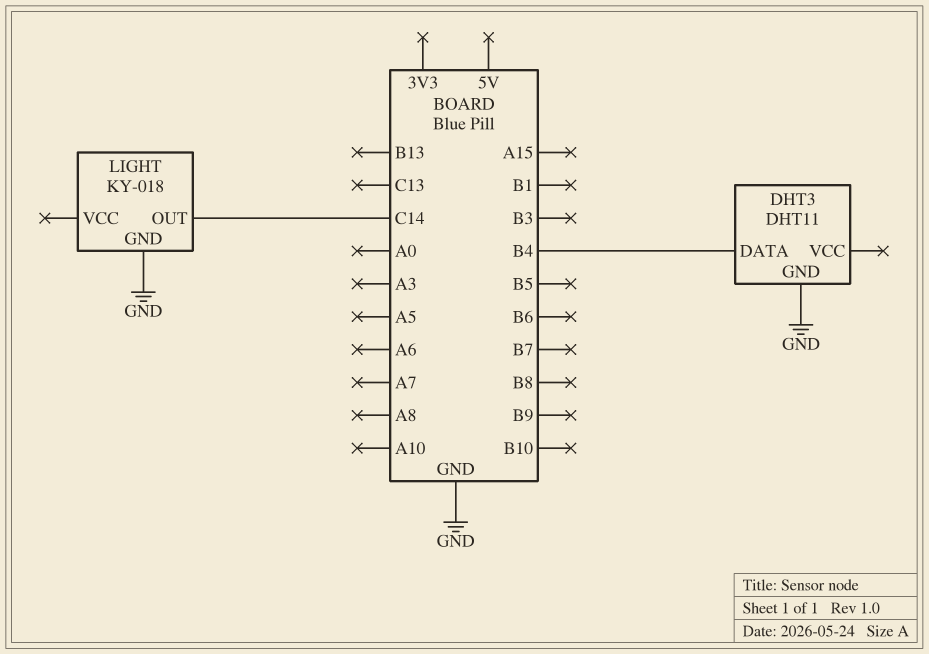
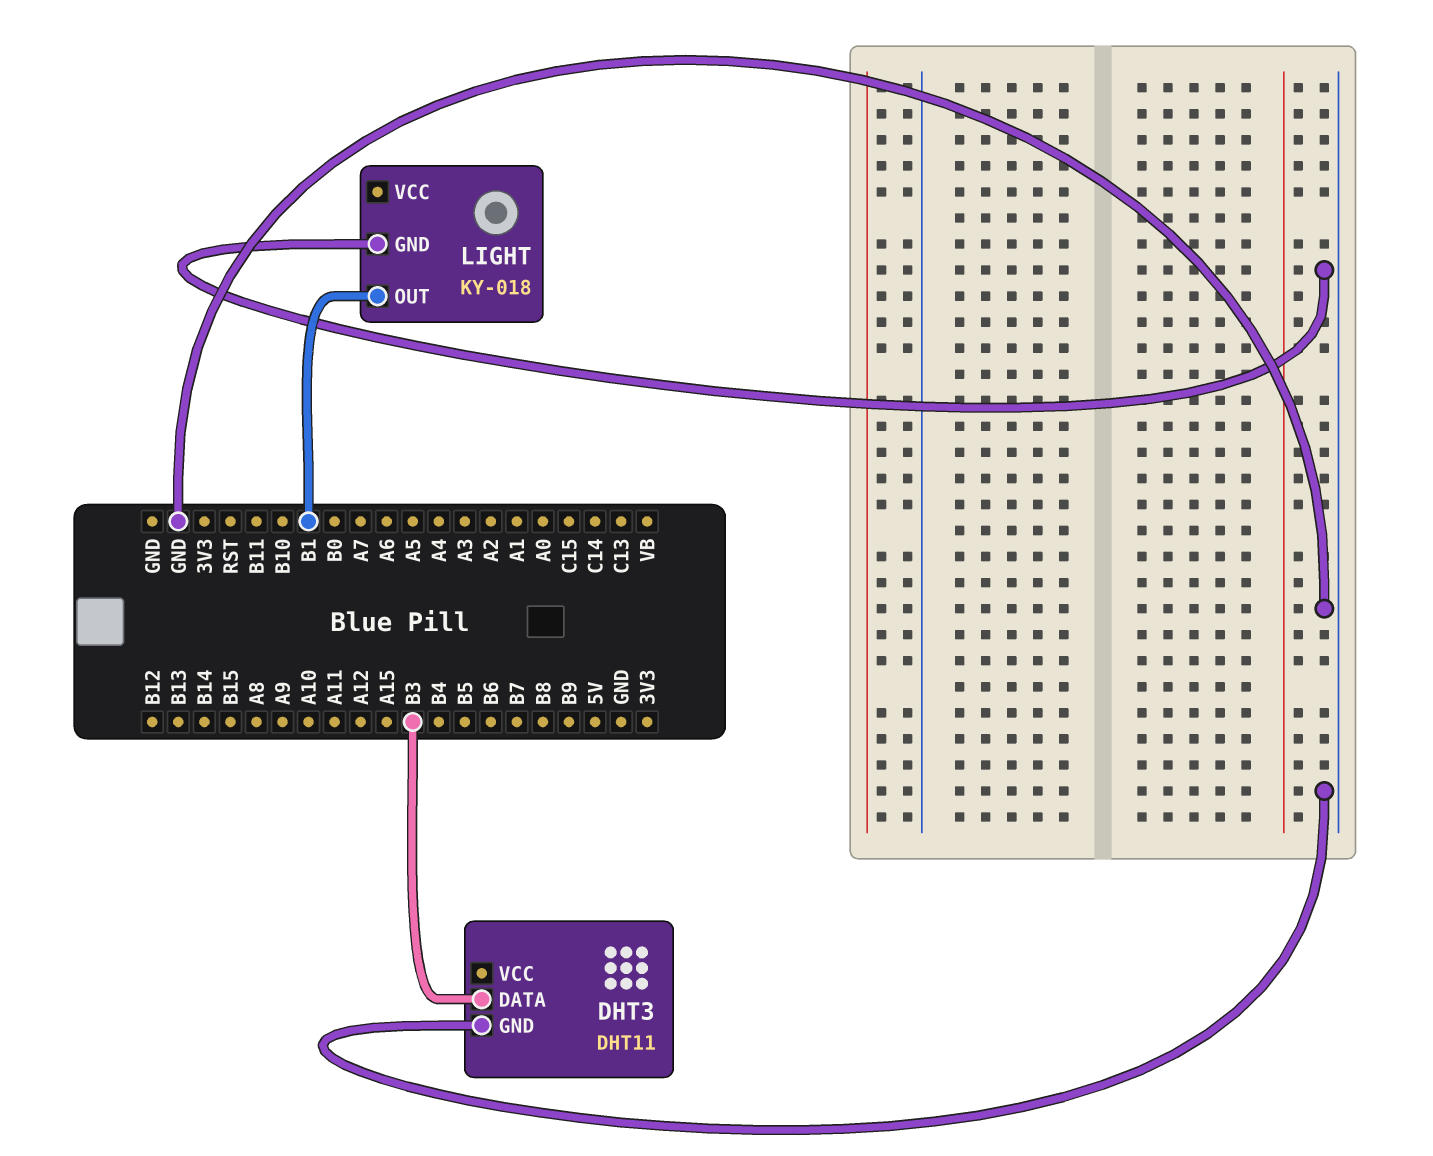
DHT3 pin DATA: B4 -> B3
LIGHT pin OUT: C14 -> B1

